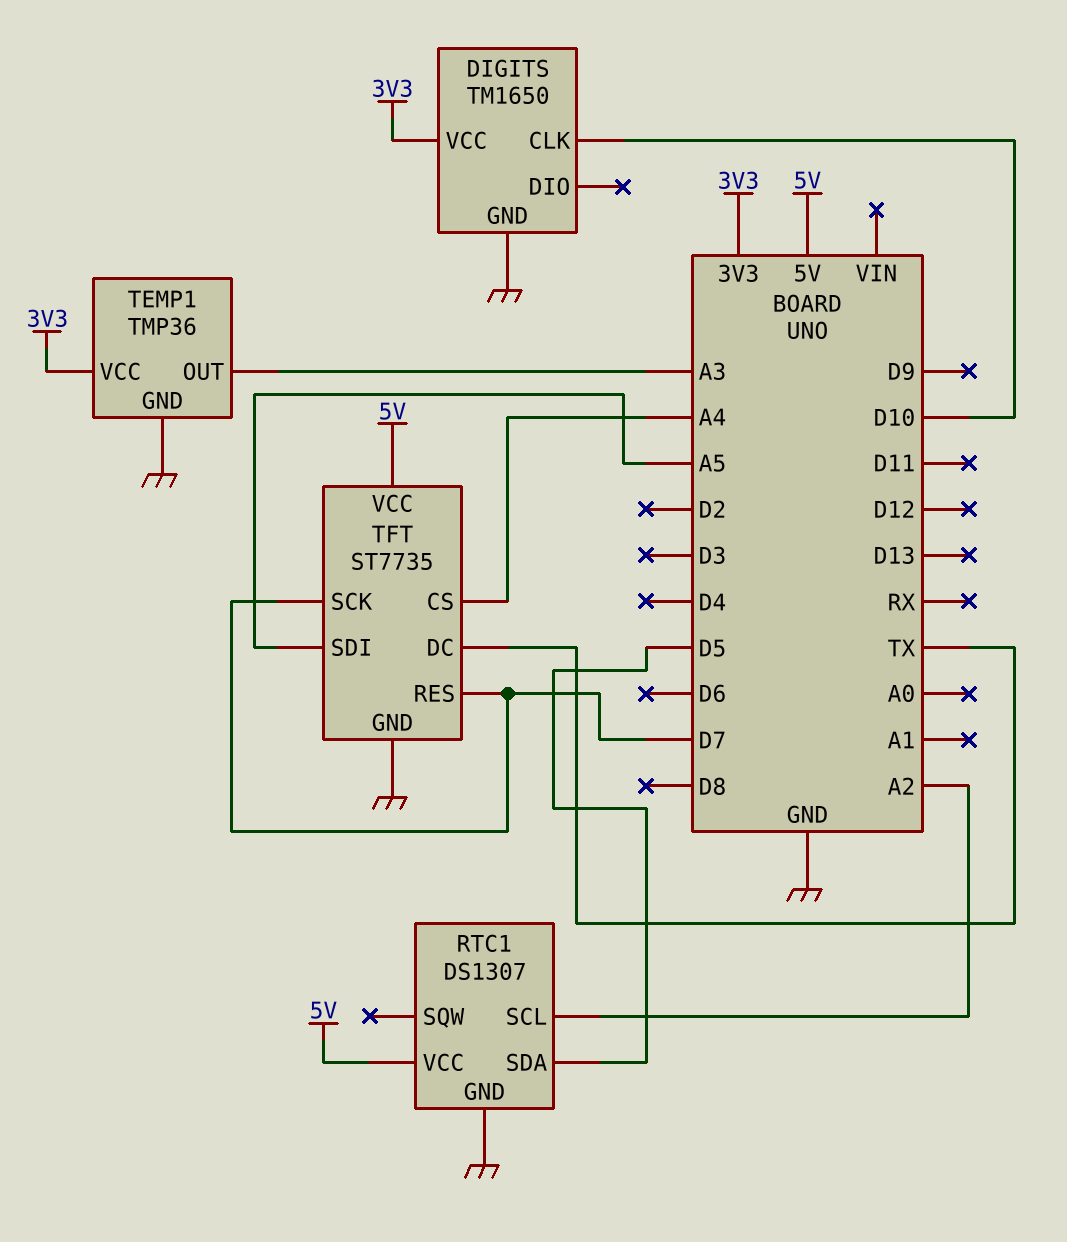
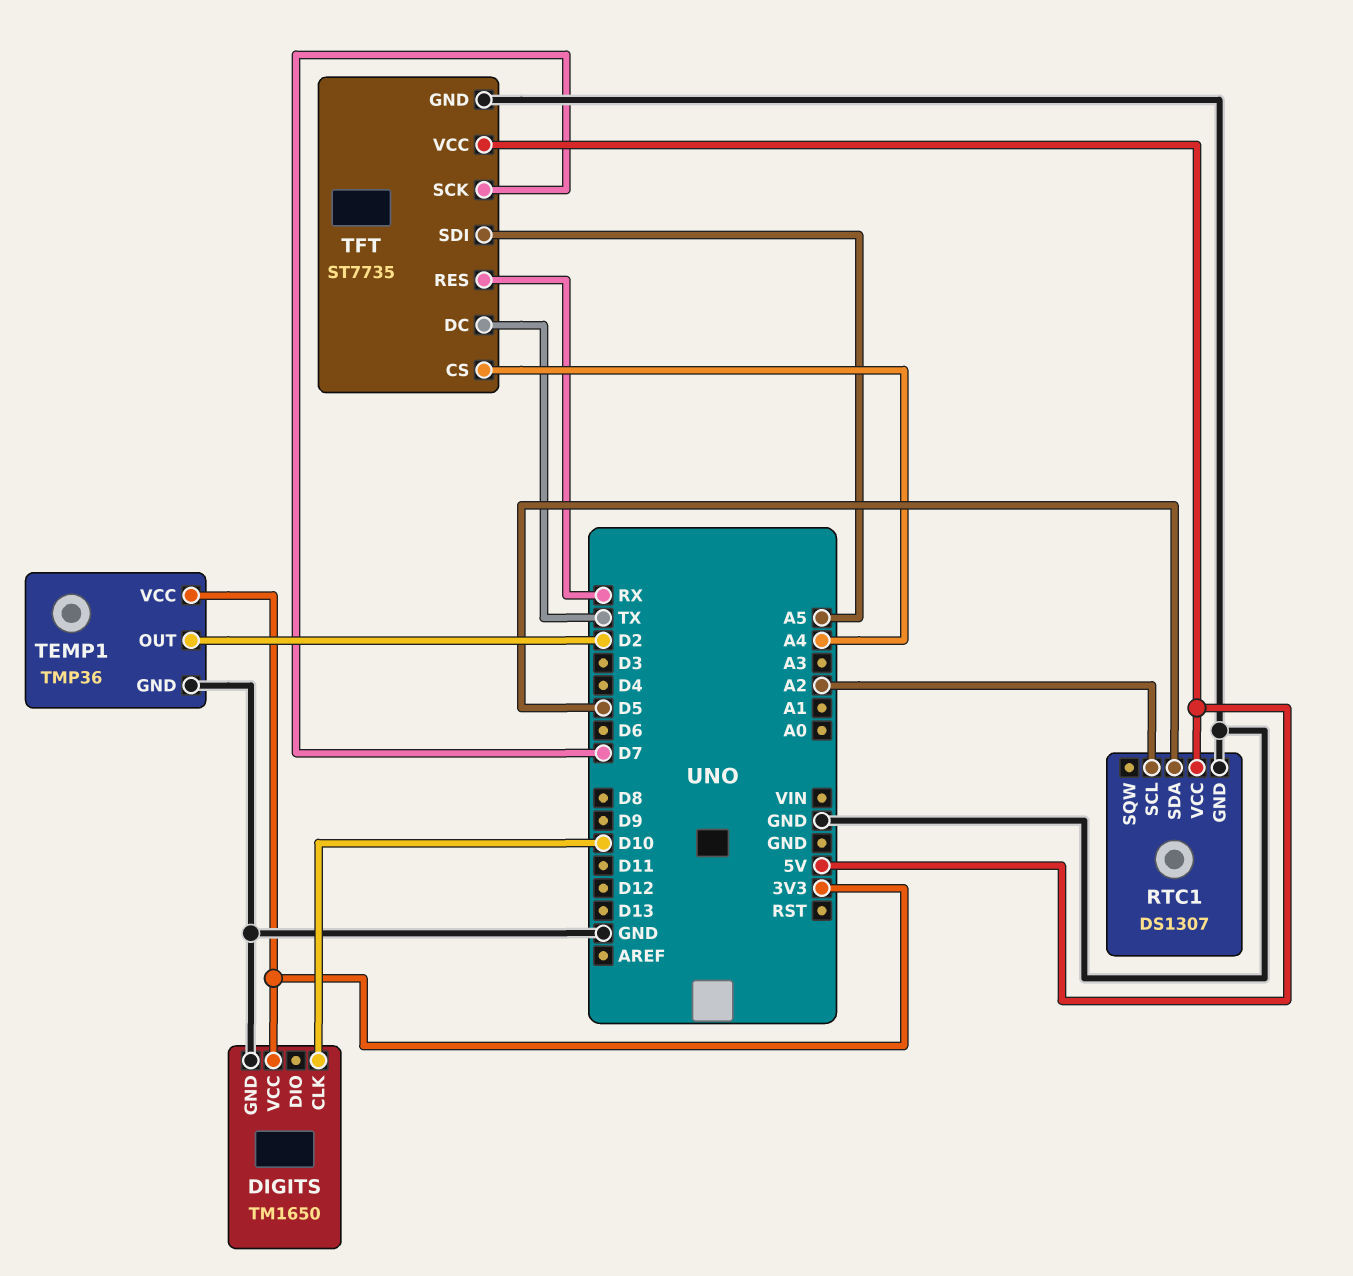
TEMP1 pin OUT: A3 -> D2
TFT pin RES: D7 -> RX

